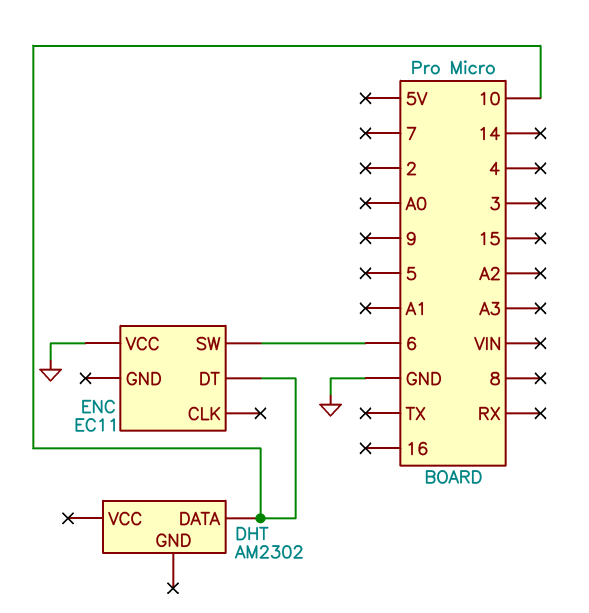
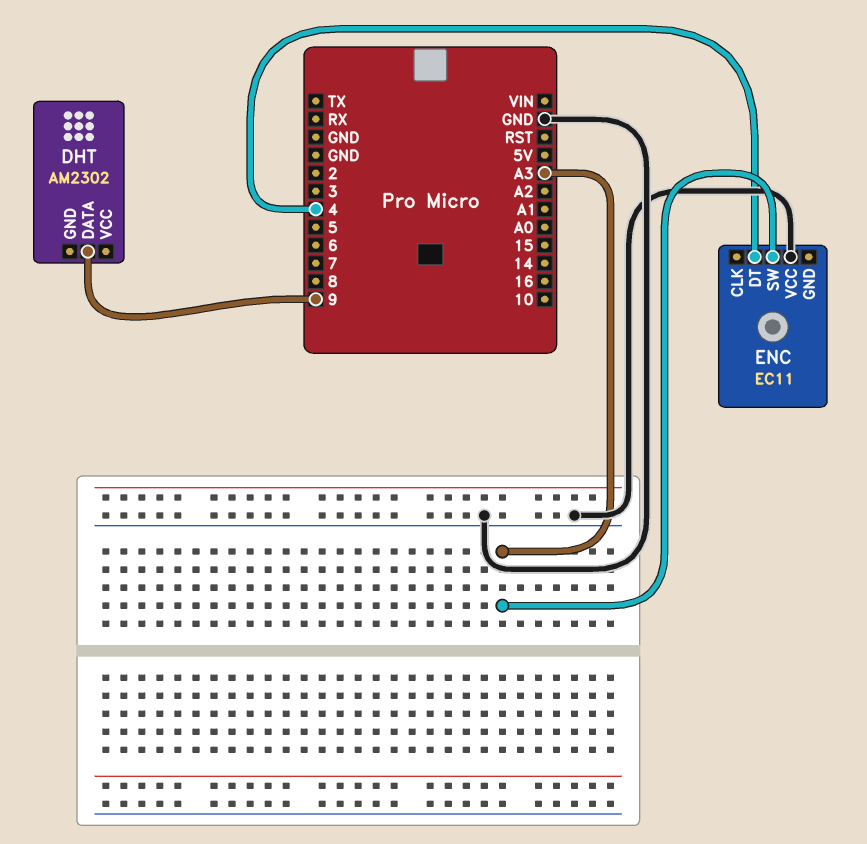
DHT pin DATA: 10 -> 9
ENC pin DT: 10 -> 4
ENC pin SW: 6 -> A3

